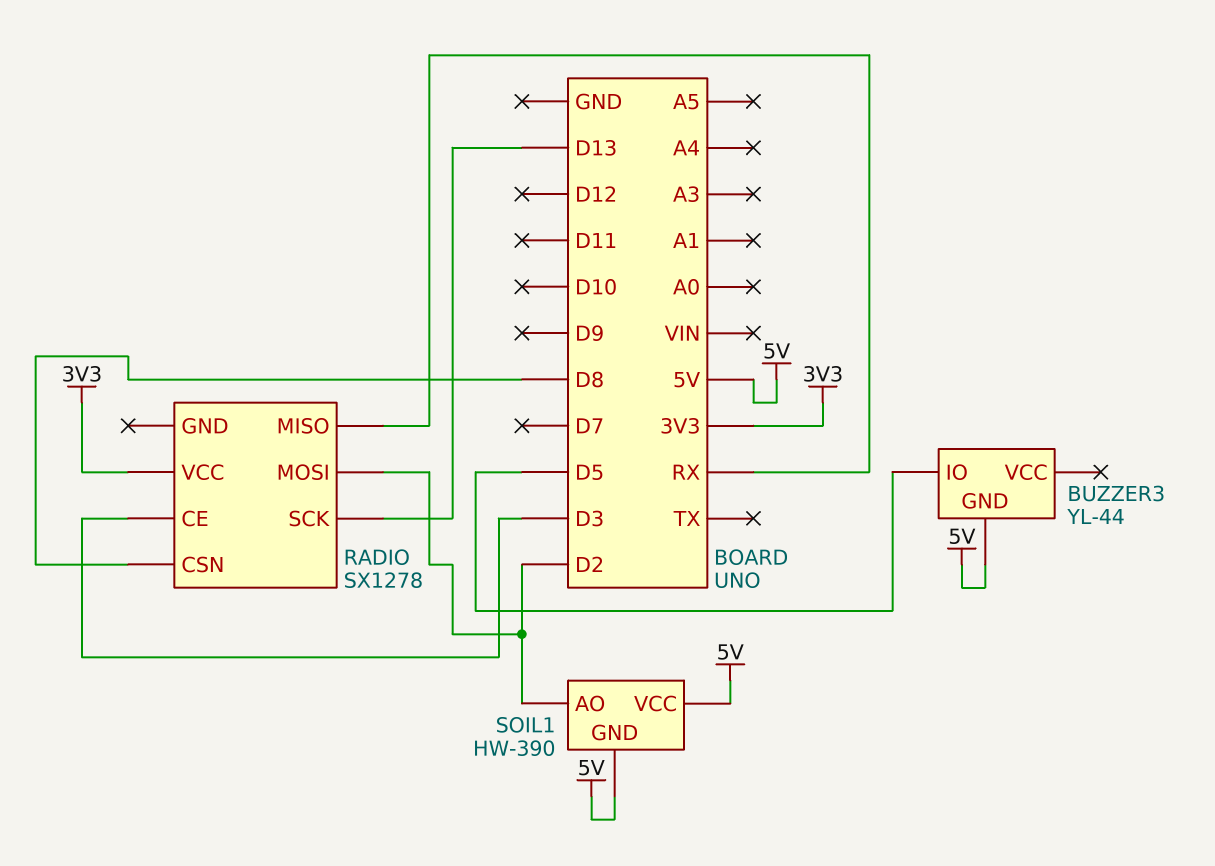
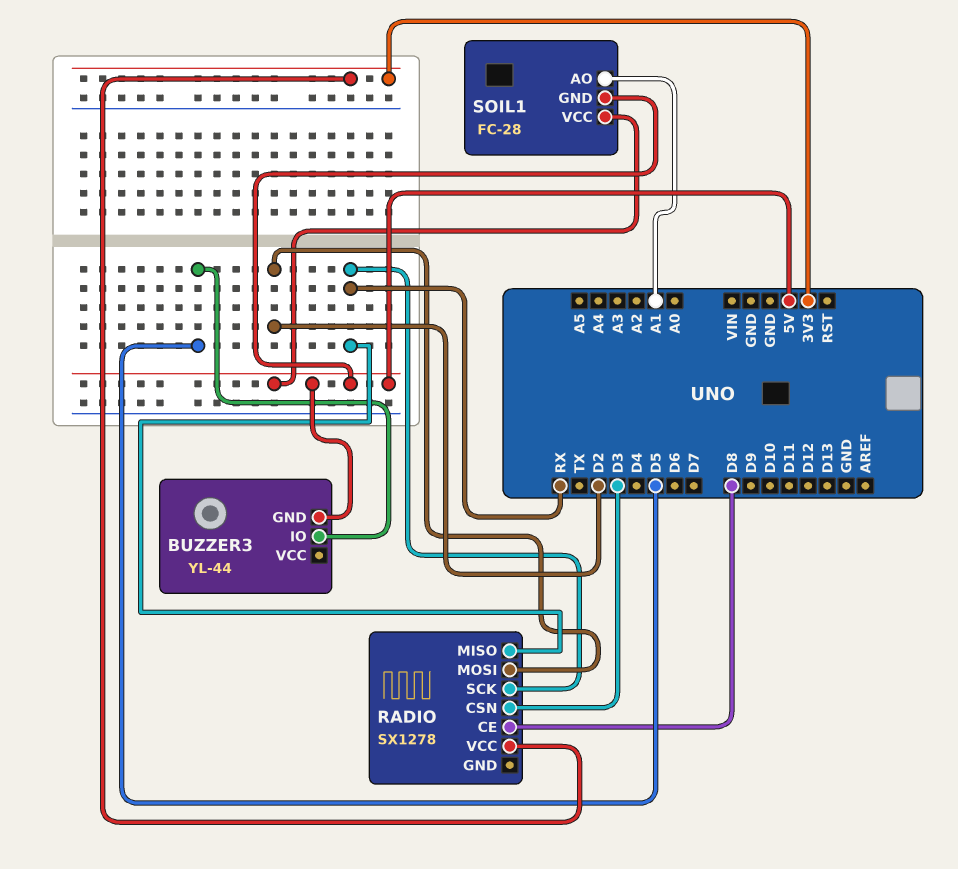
RADIO pin CE: D3 -> D8
RADIO pin CSN: D8 -> D3
RADIO pin SCK: D13 -> RX
SOIL1: HW-390 -> FC-28
SOIL1 pin AO: D2 -> A1

